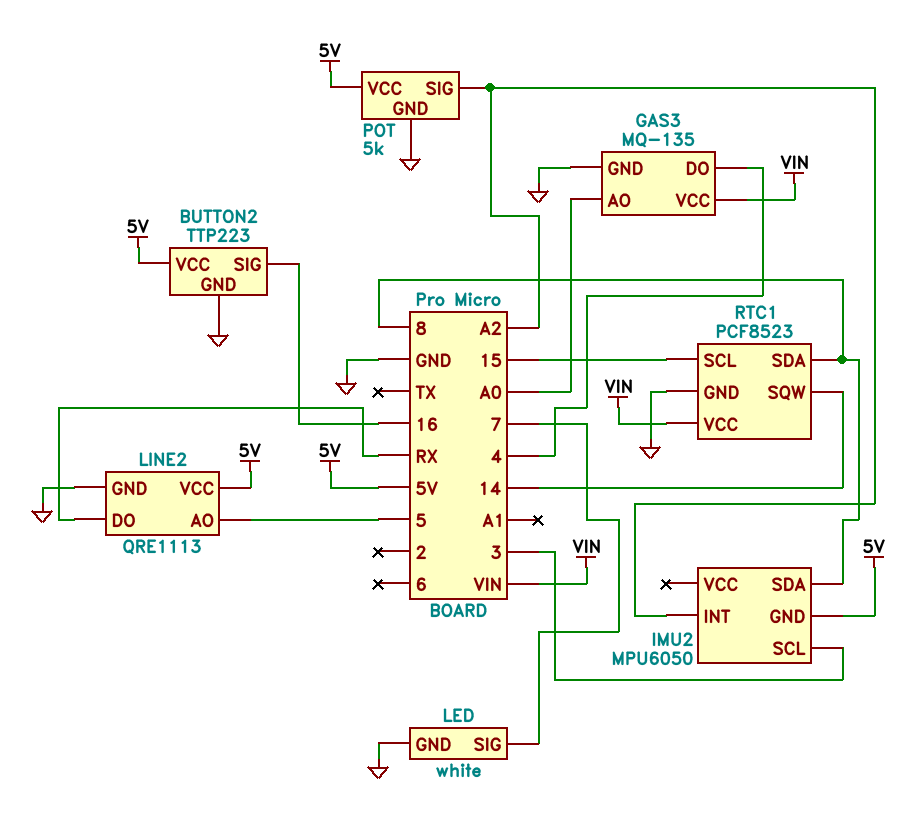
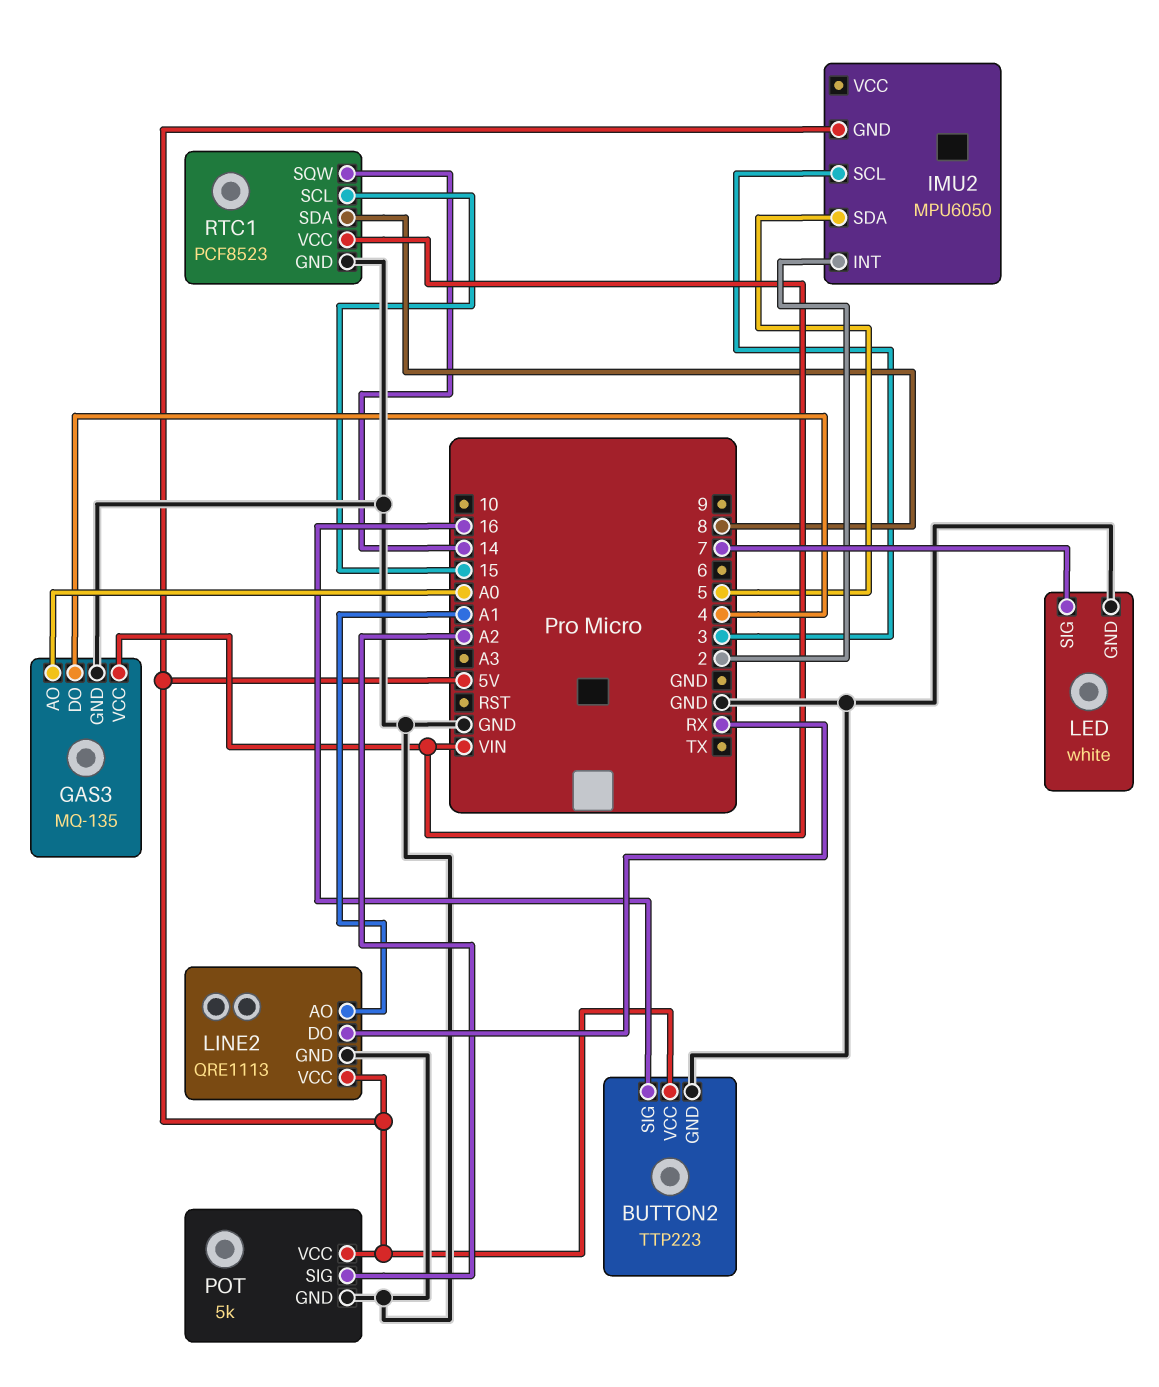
IMU2 pin INT: A2 -> 2
IMU2 pin SDA: 8 -> 5
LINE2 pin AO: 5 -> A1

